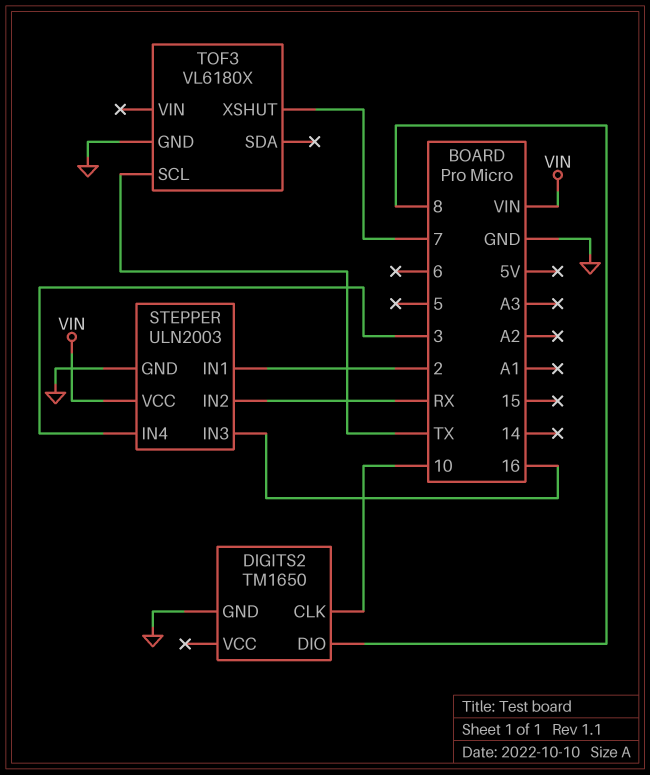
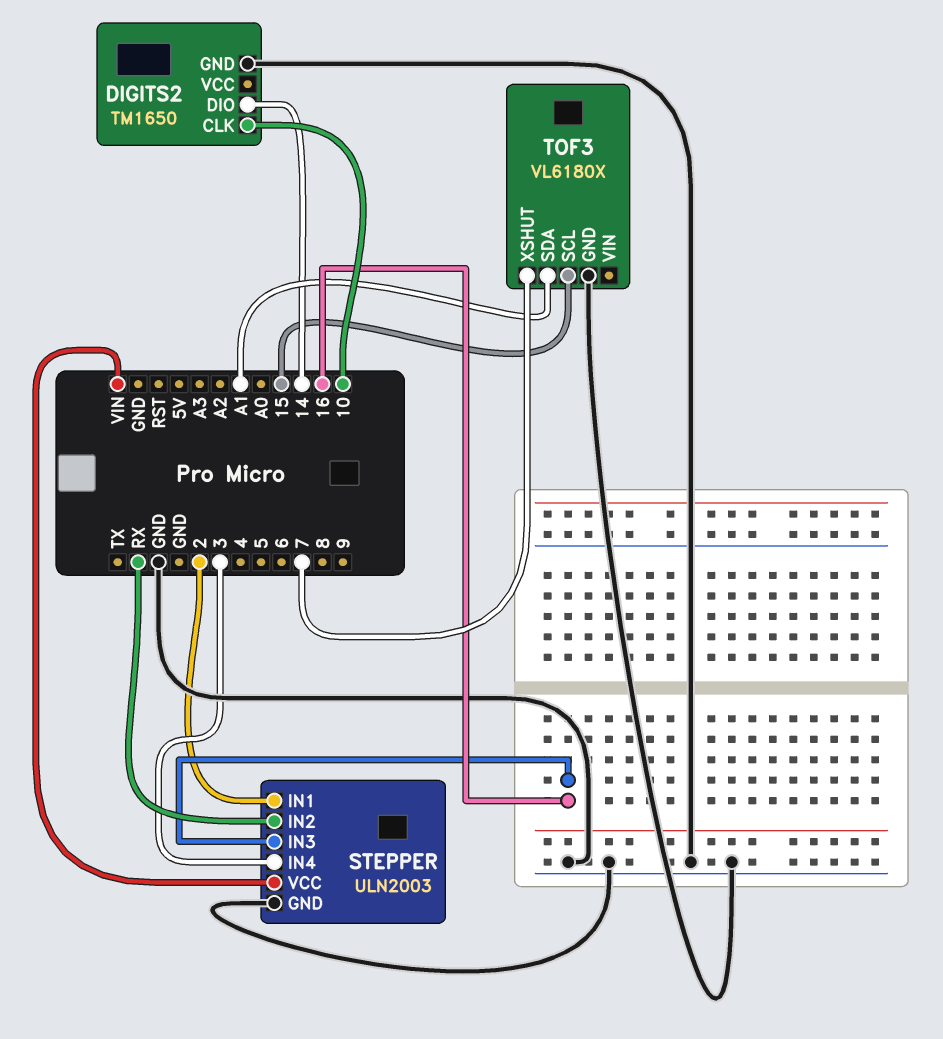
DIGITS2 pin DIO: 8 -> 14
TOF3 pin SCL: TX -> 15
TOF3 pin SDA: none -> A1

